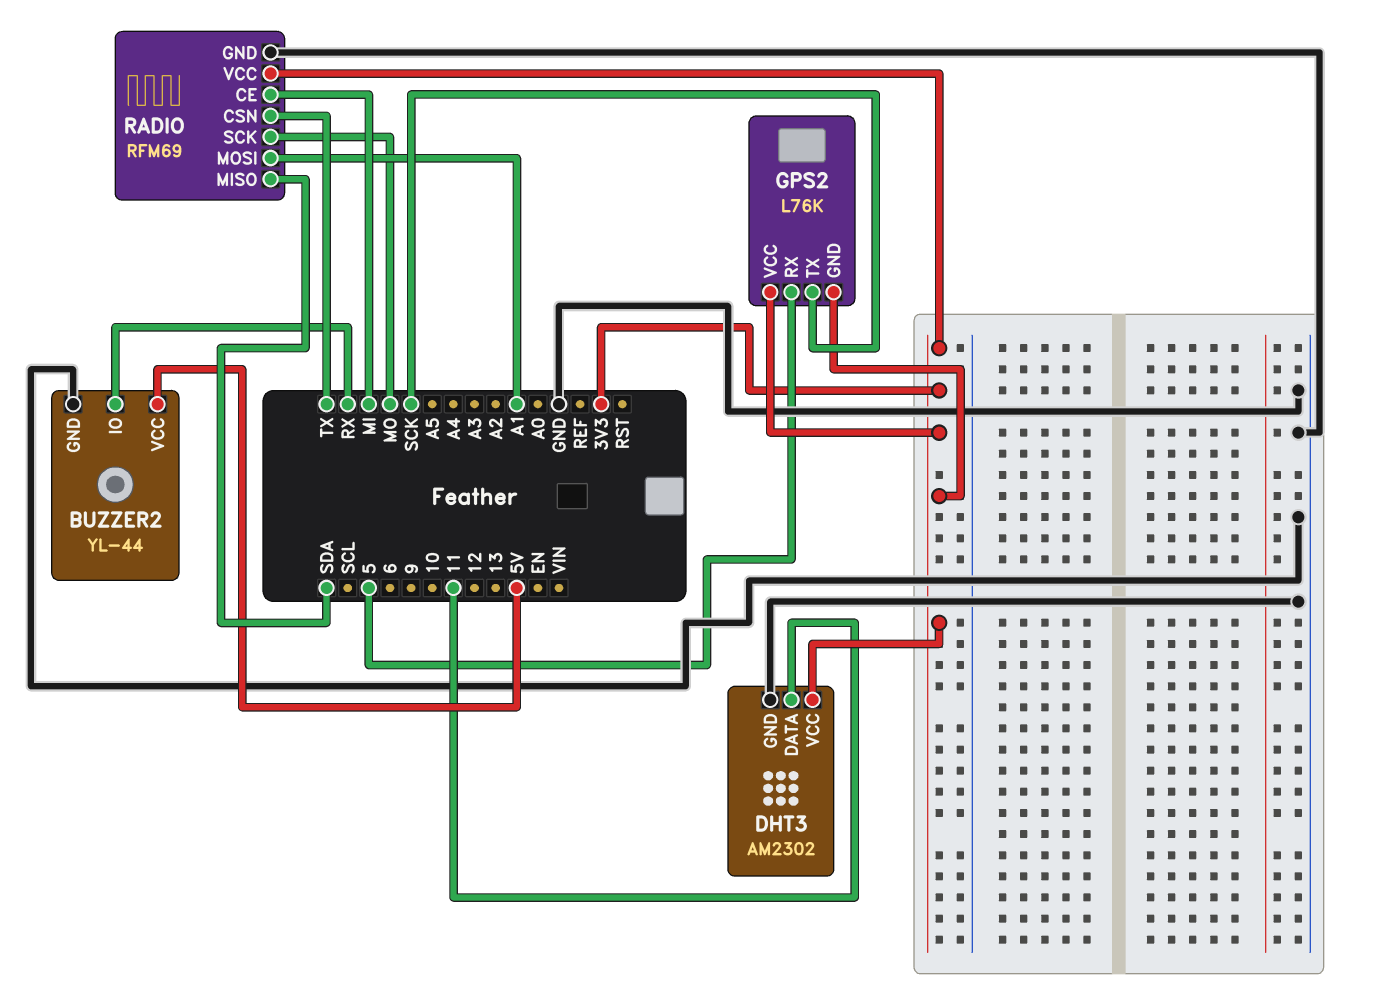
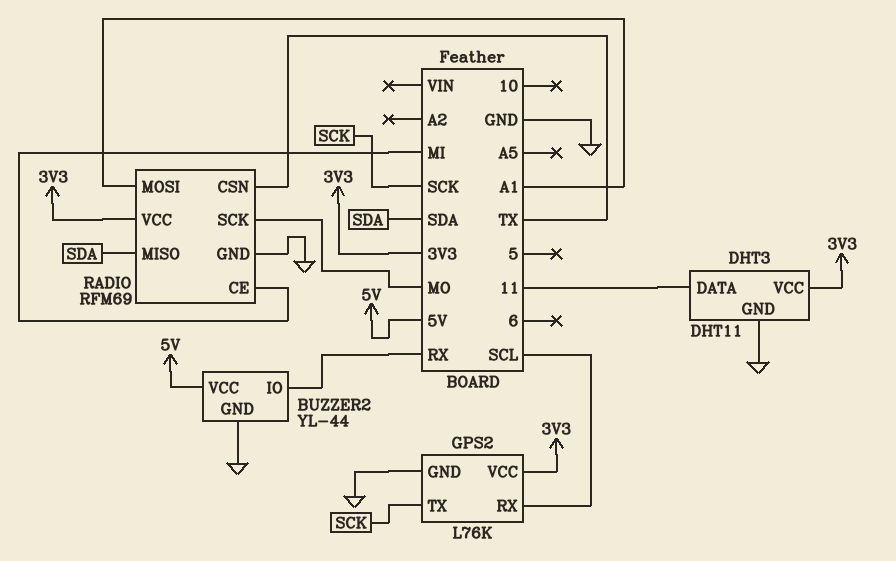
DHT3: AM2302 -> DHT11
GPS2 pin GND: 3V3 -> GND
GPS2 pin RX: 5 -> SCL

